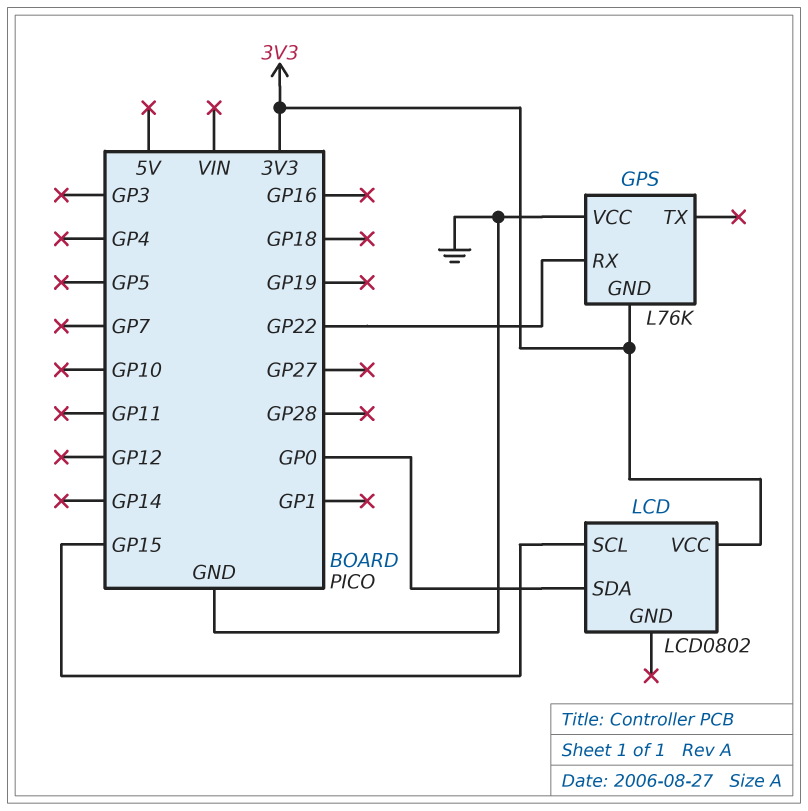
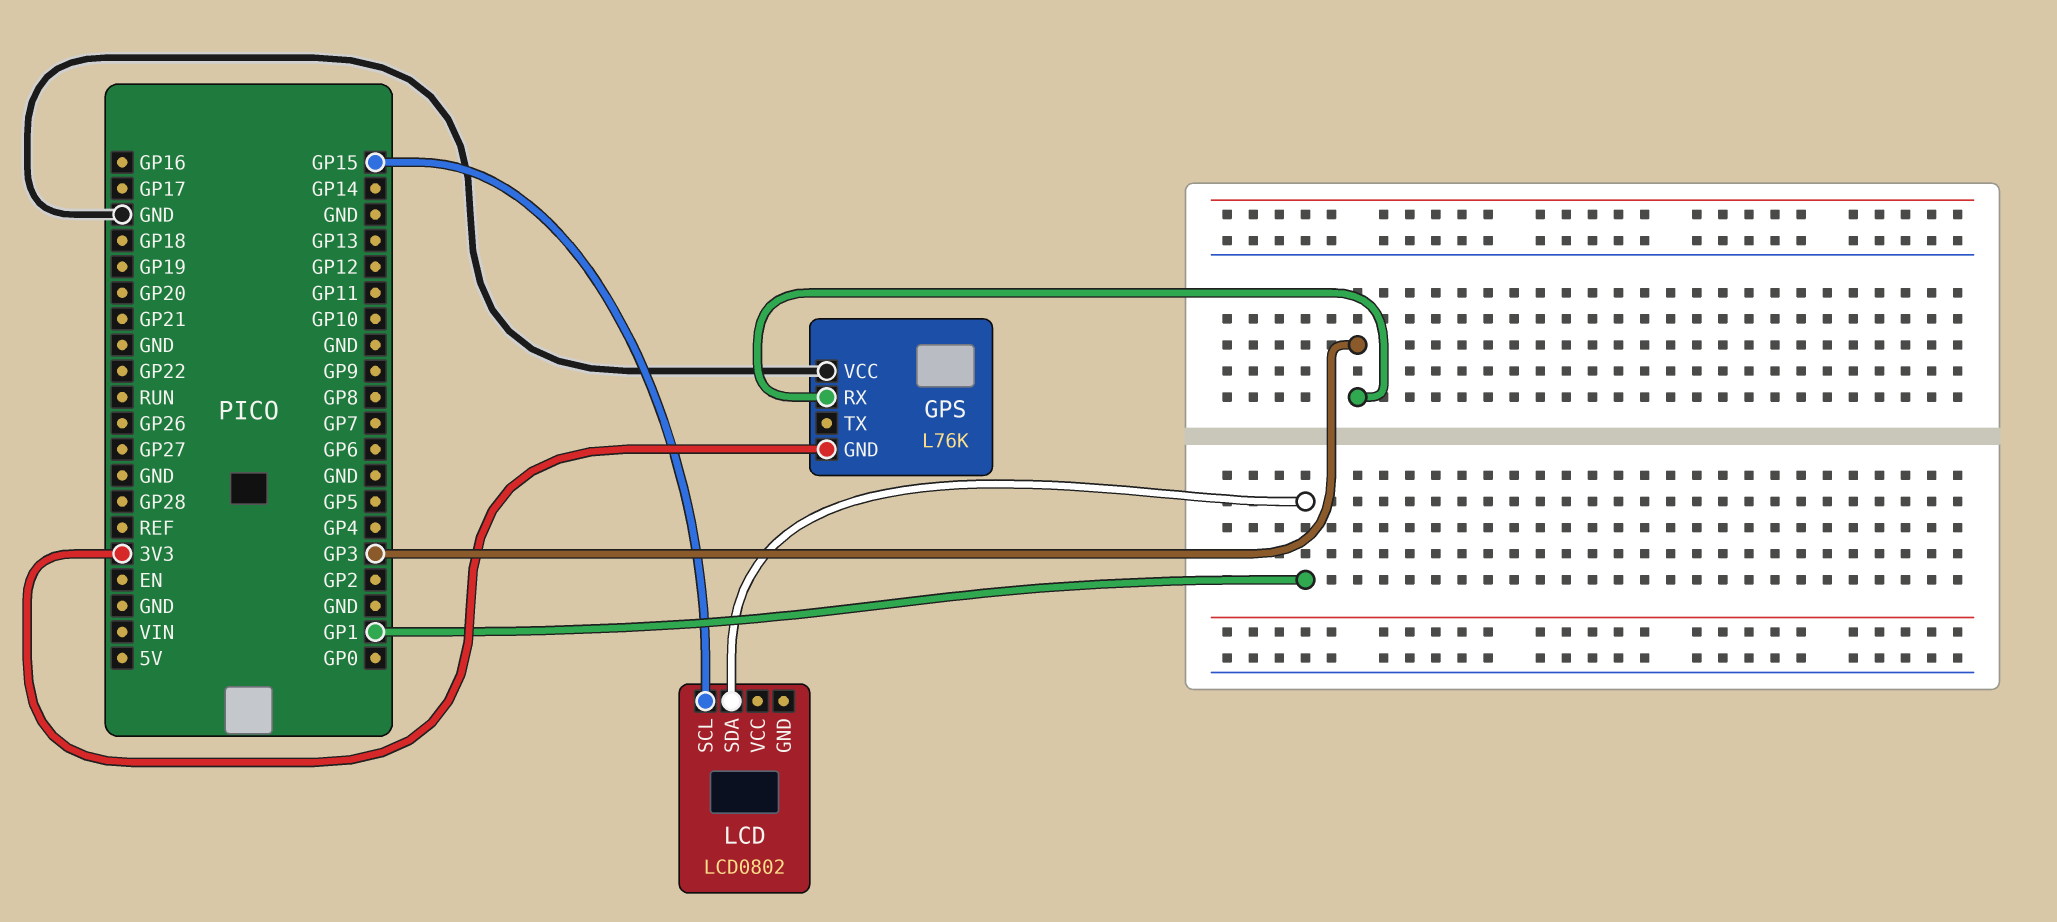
GPS pin RX: GP22 -> GP3
LCD pin SDA: GP0 -> GP1
LCD pin VCC: 3V3 -> none

